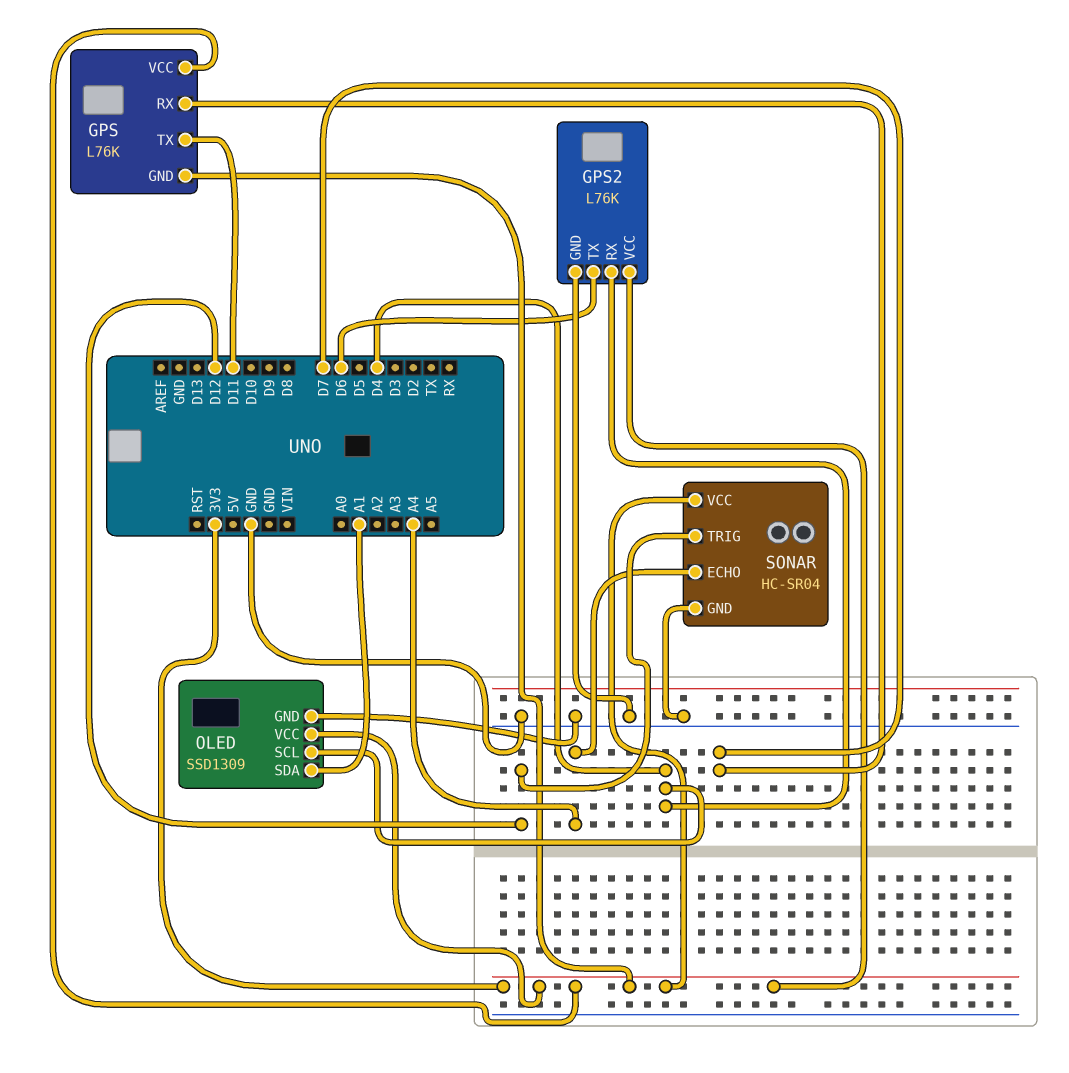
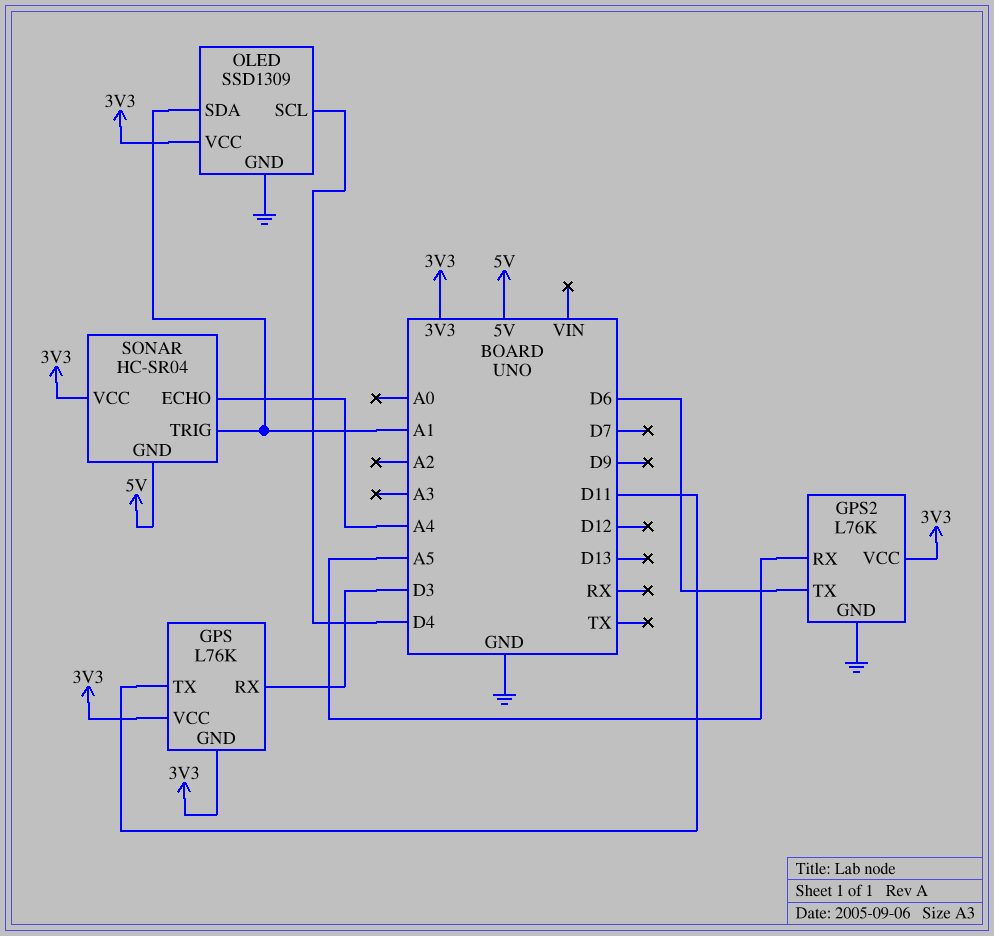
GPS pin RX: D7 -> D3
GPS2 pin RX: D4 -> A5
SONAR pin GND: GND -> 5V
SONAR pin TRIG: D12 -> A1

